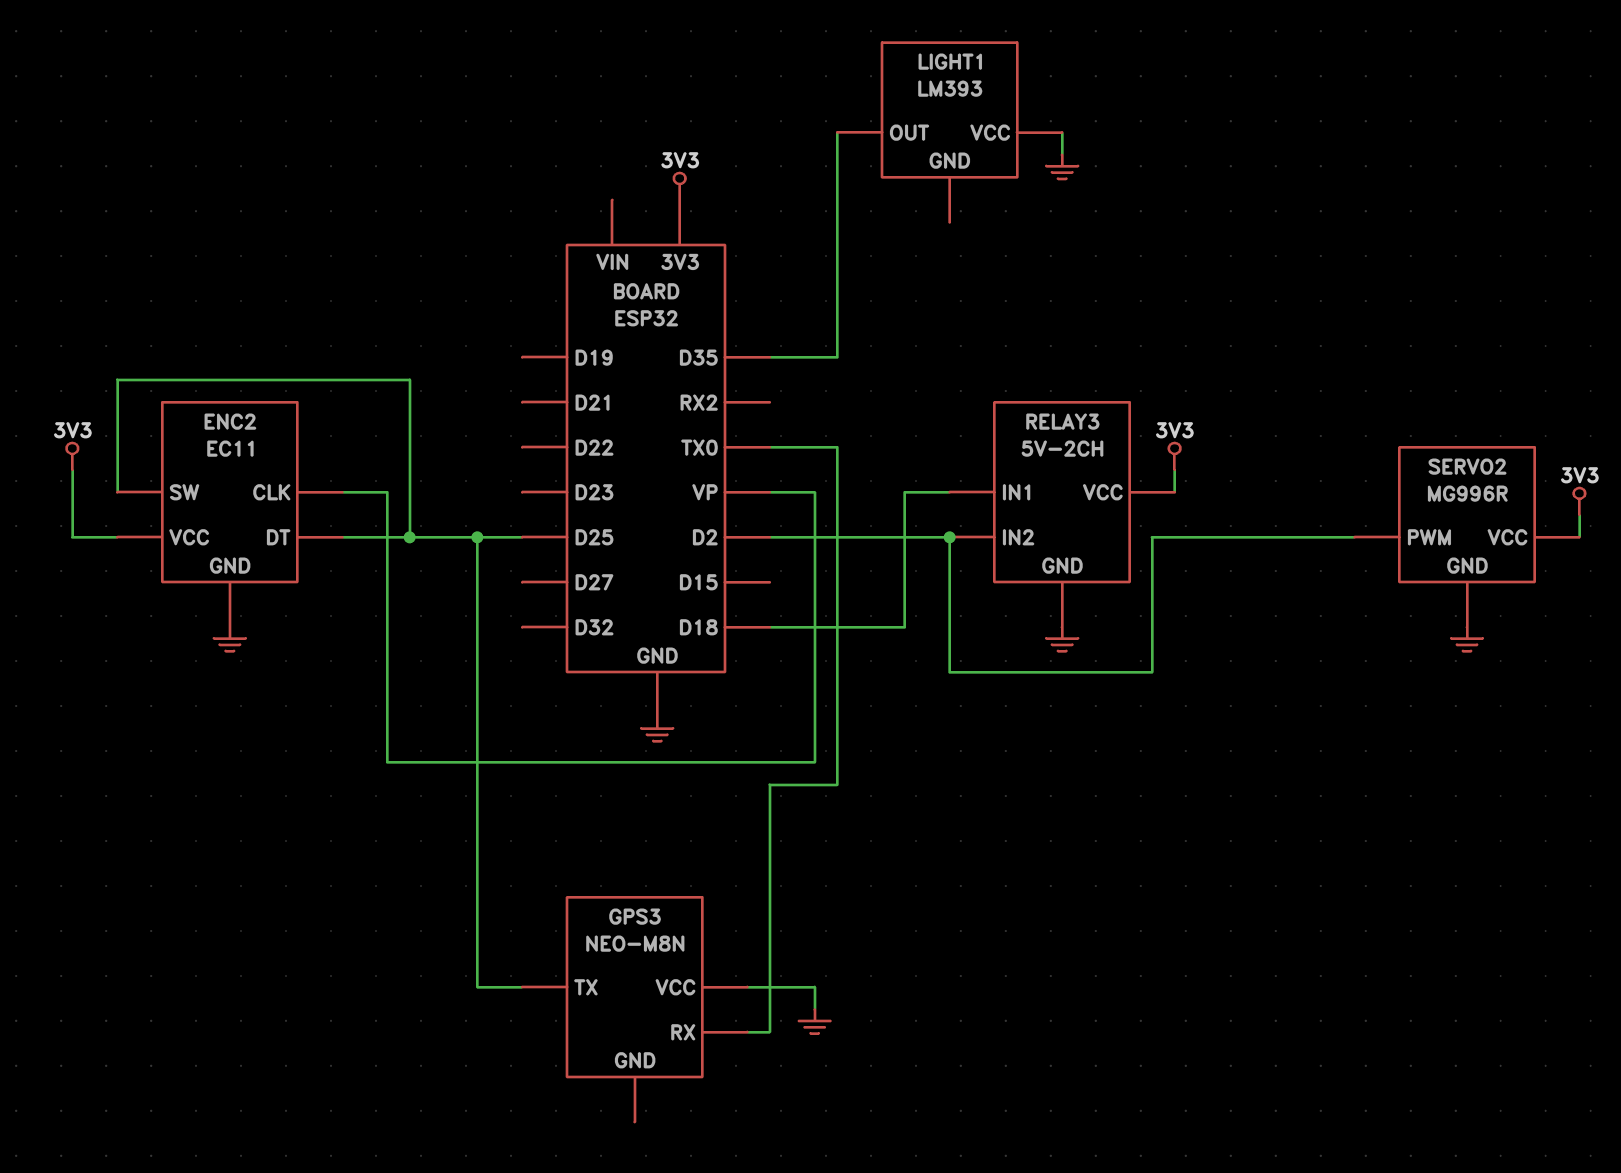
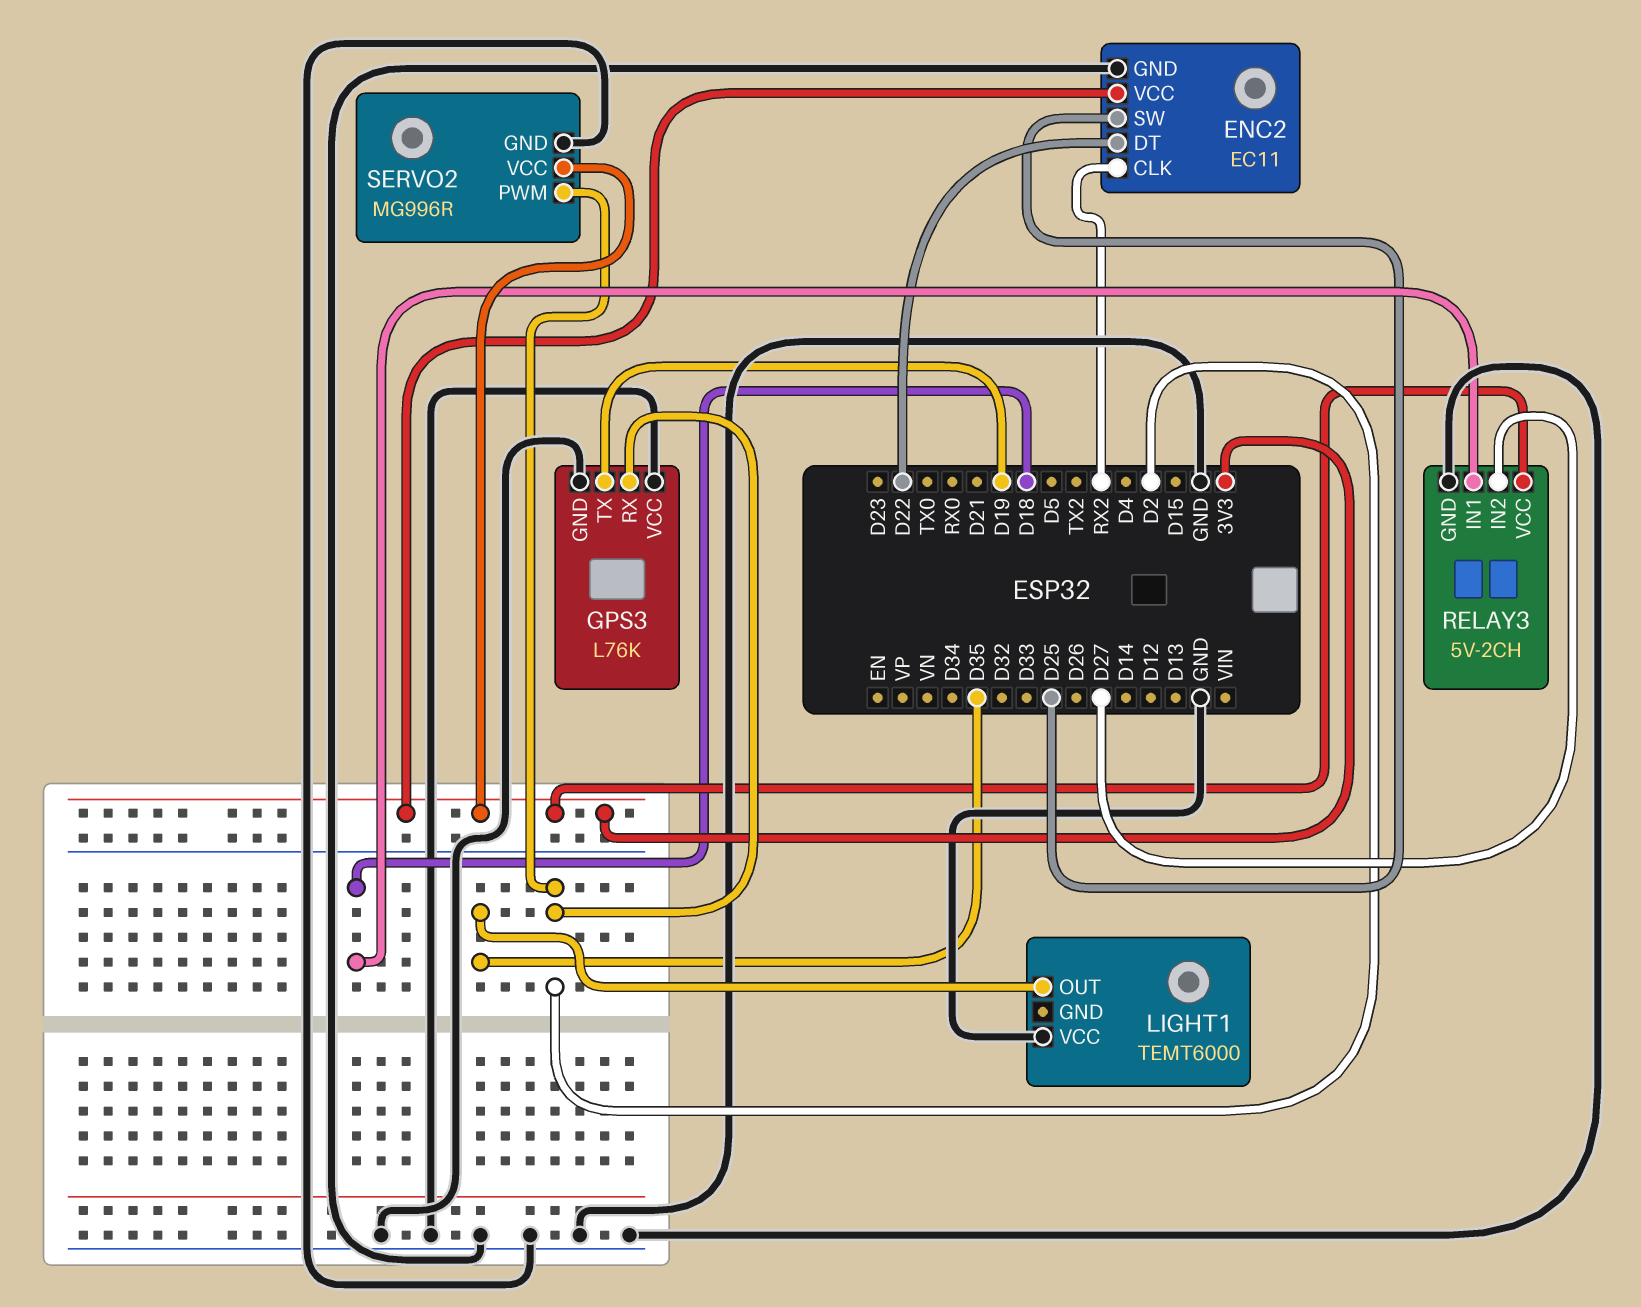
ENC2 pin CLK: VP -> RX2
ENC2 pin DT: D25 -> D22
GPS3: NEO-M8N -> L76K
GPS3 pin GND: none -> GND
GPS3 pin RX: TX0 -> D2
GPS3 pin TX: D25 -> D19
LIGHT1: LM393 -> TEMT6000
RELAY3 pin IN2: D2 -> D27

